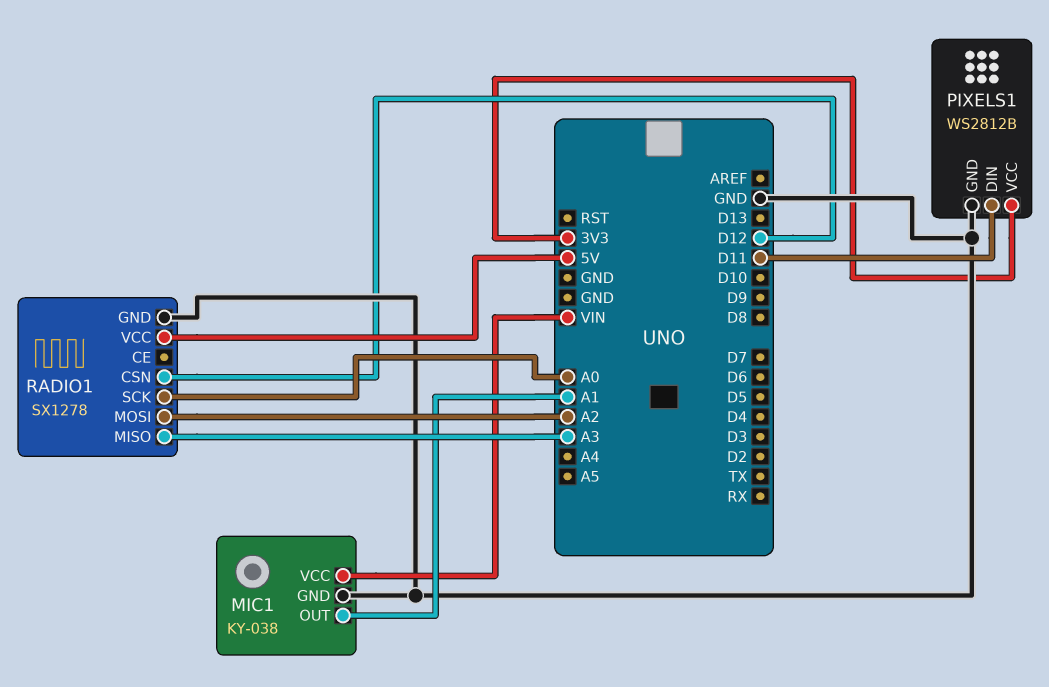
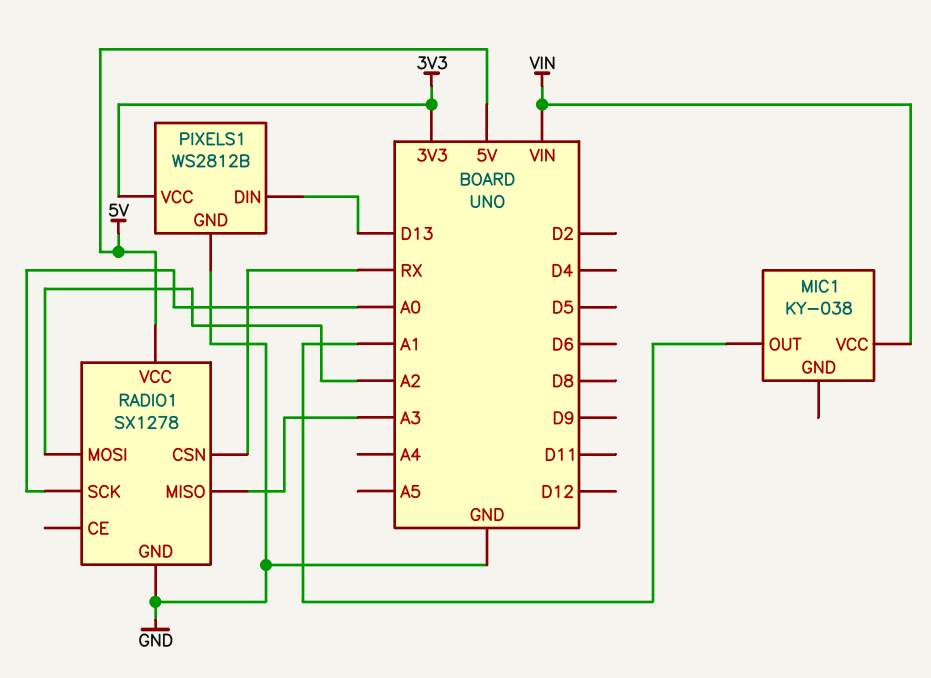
MIC1 pin GND: GND -> none
PIXELS1 pin DIN: D11 -> D13
RADIO1 pin CSN: D12 -> RX

